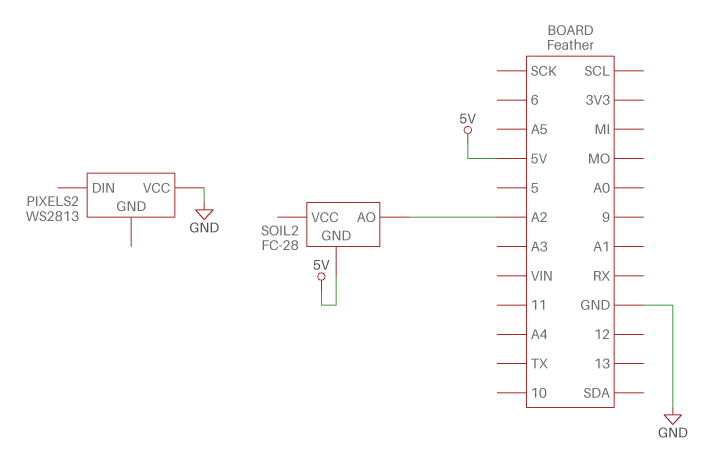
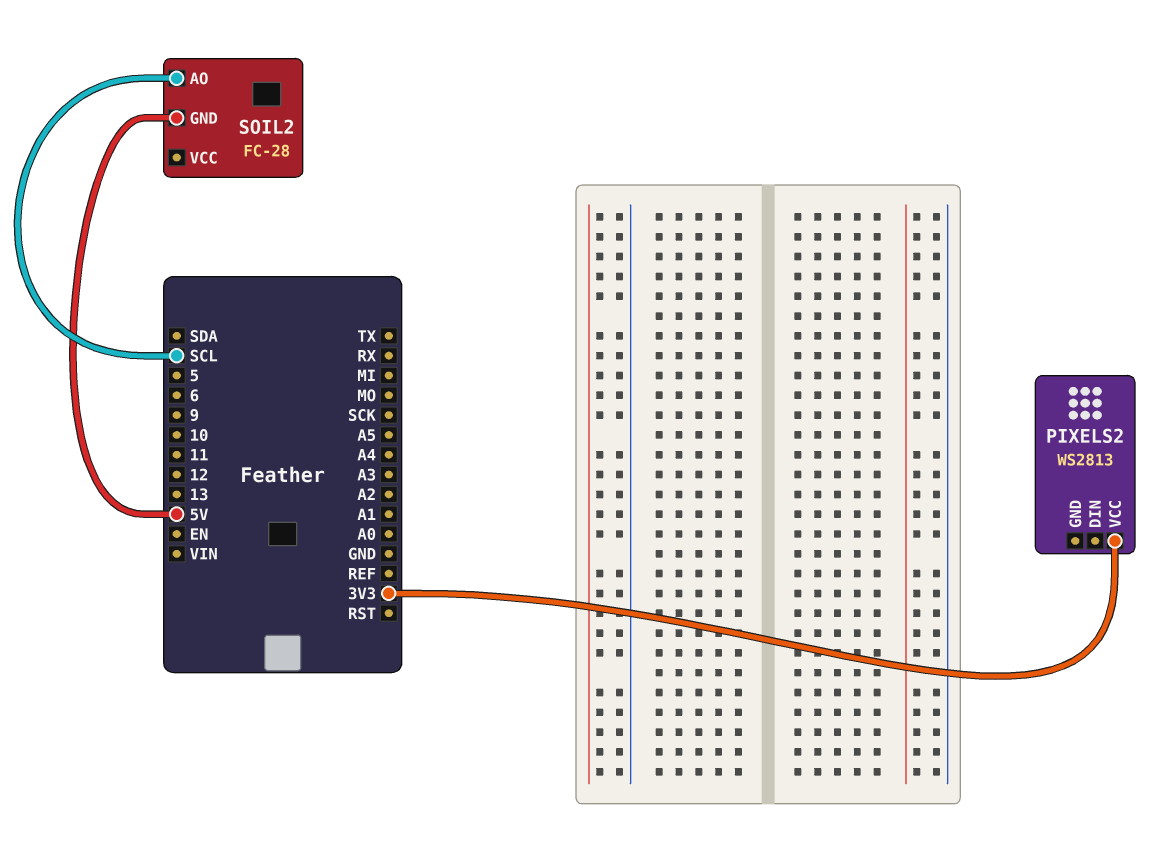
PIXELS2 pin VCC: GND -> 3V3
SOIL2 pin AO: A2 -> SCL

